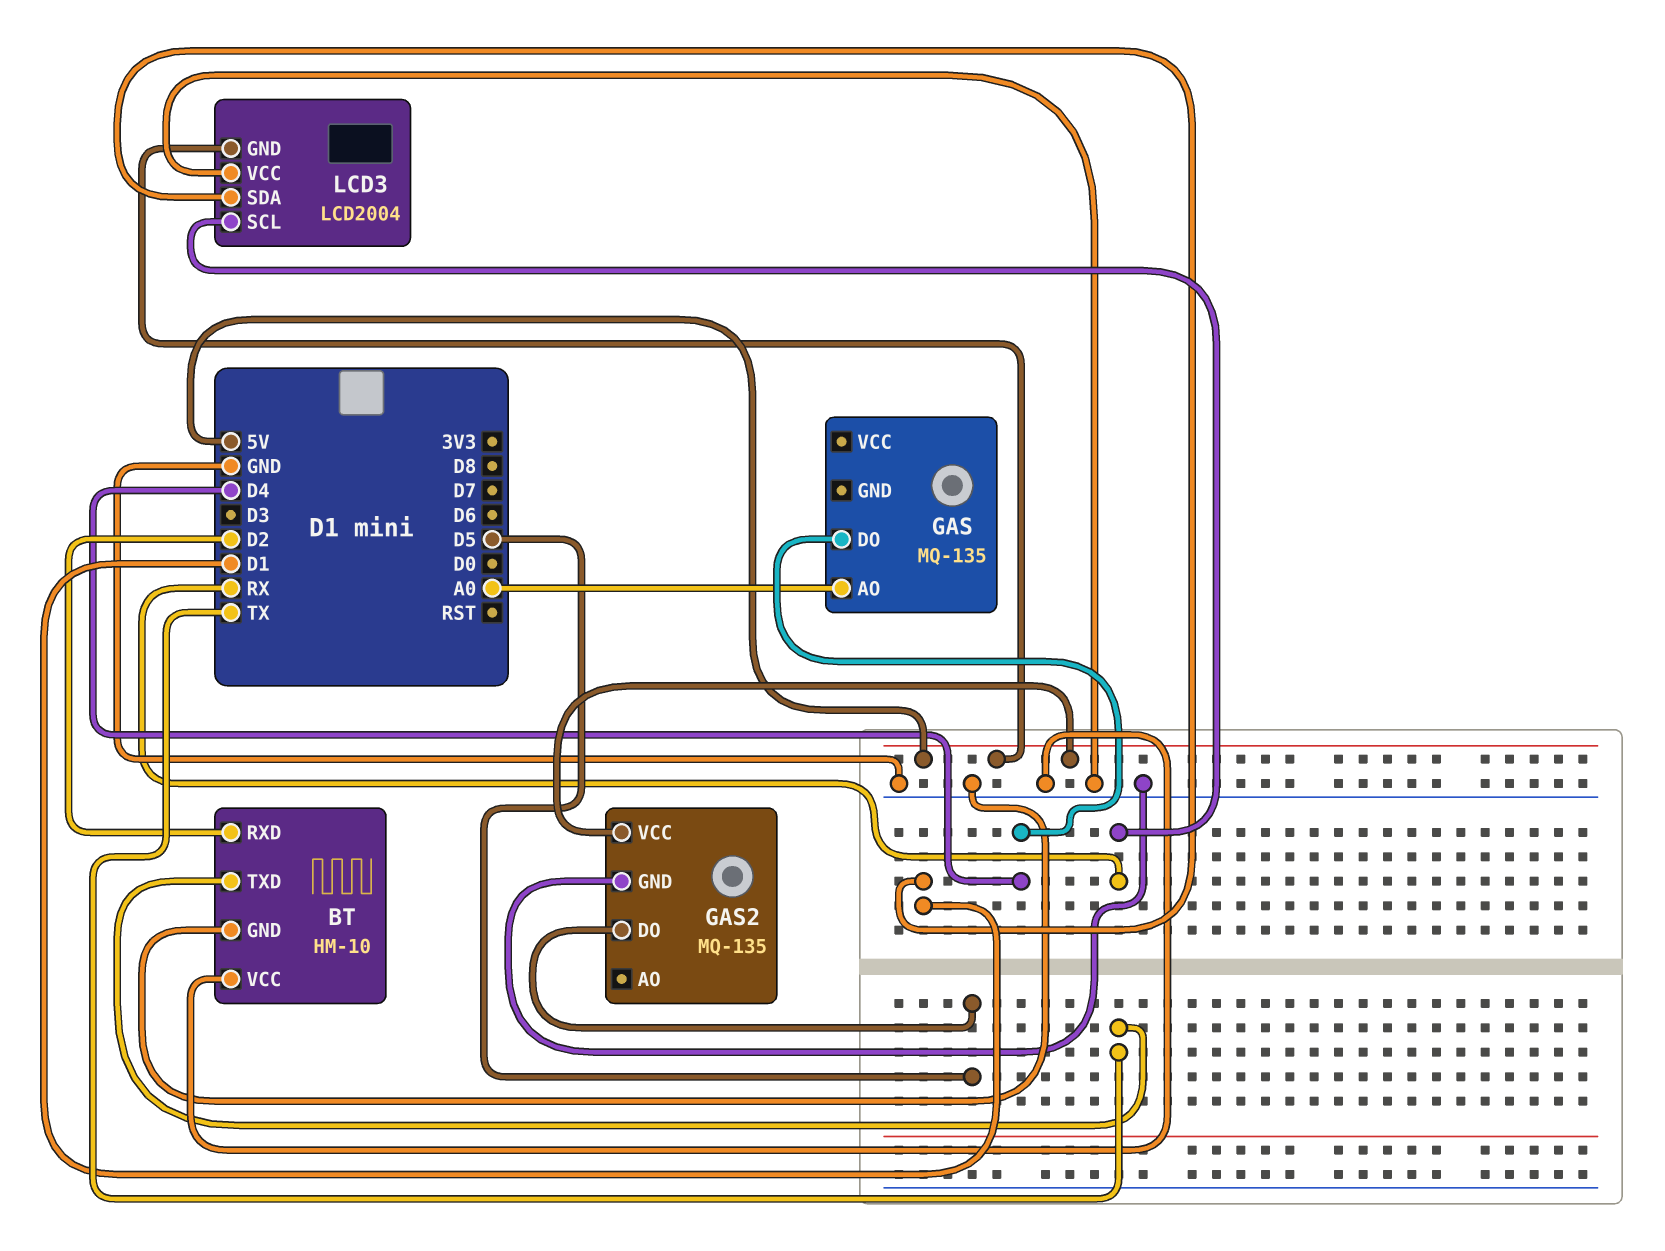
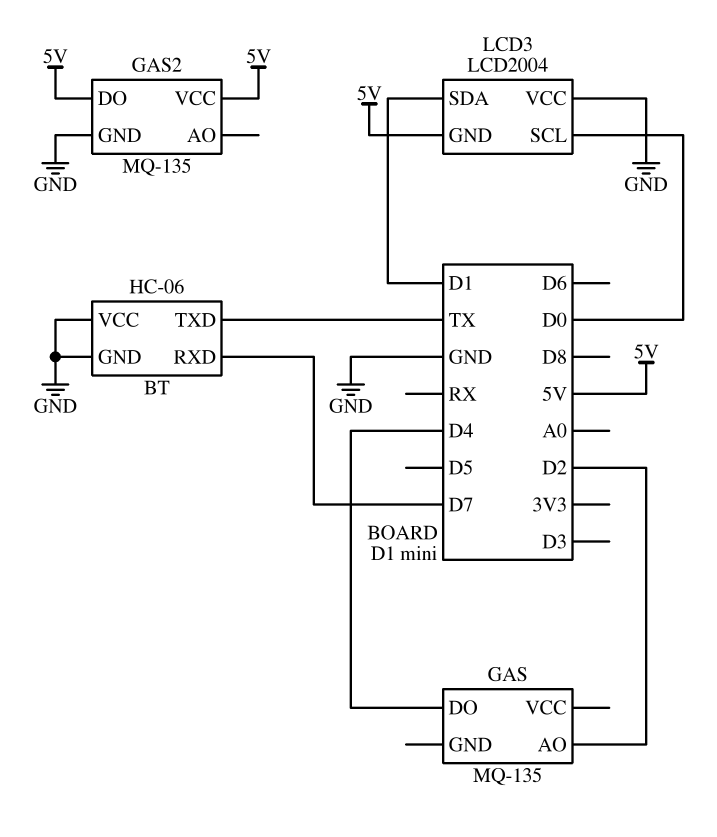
BT: HM-10 -> HC-06
BT pin RXD: D2 -> D7
GAS pin AO: A0 -> D2
GAS2 pin DO: D5 -> 5V
LCD3 pin SCL: RX -> D0

